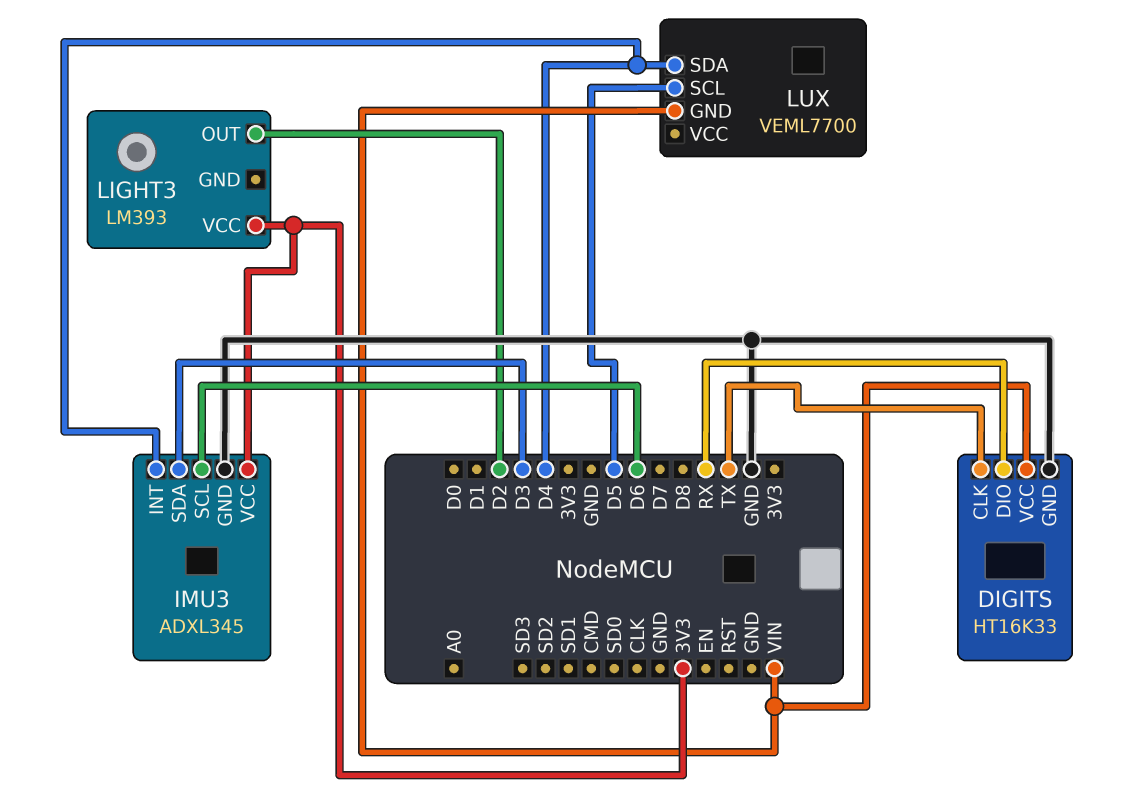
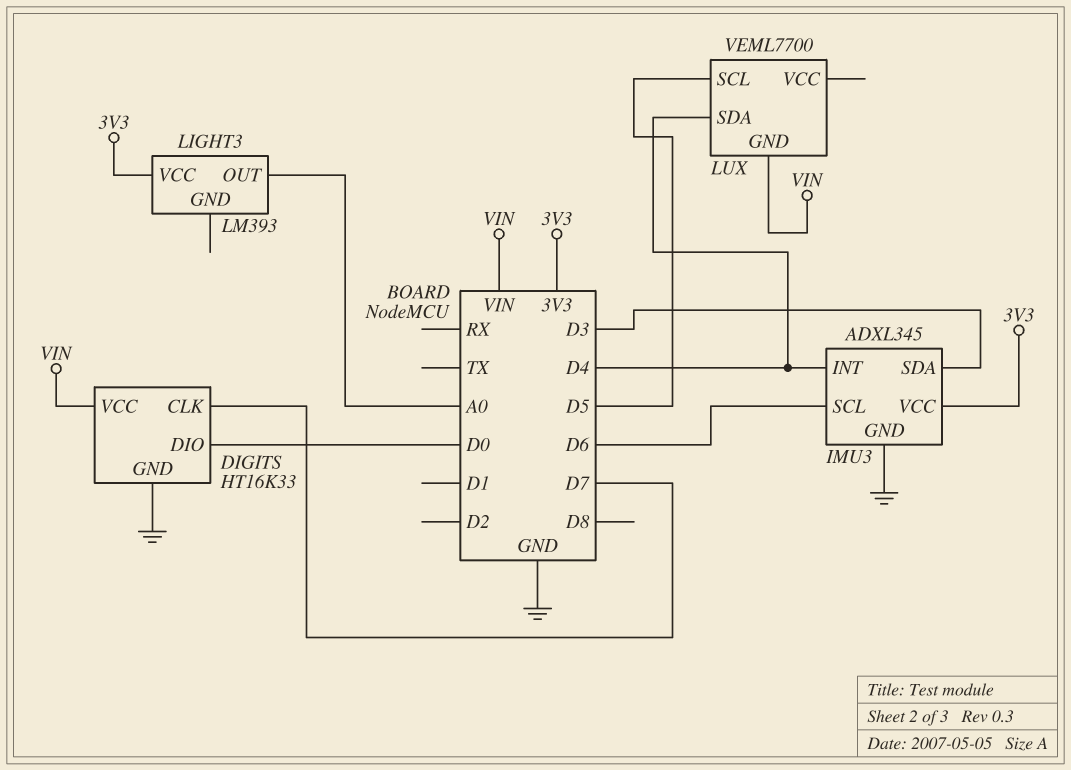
DIGITS pin CLK: TX -> D7
DIGITS pin DIO: RX -> D0
LIGHT3 pin OUT: D2 -> A0

